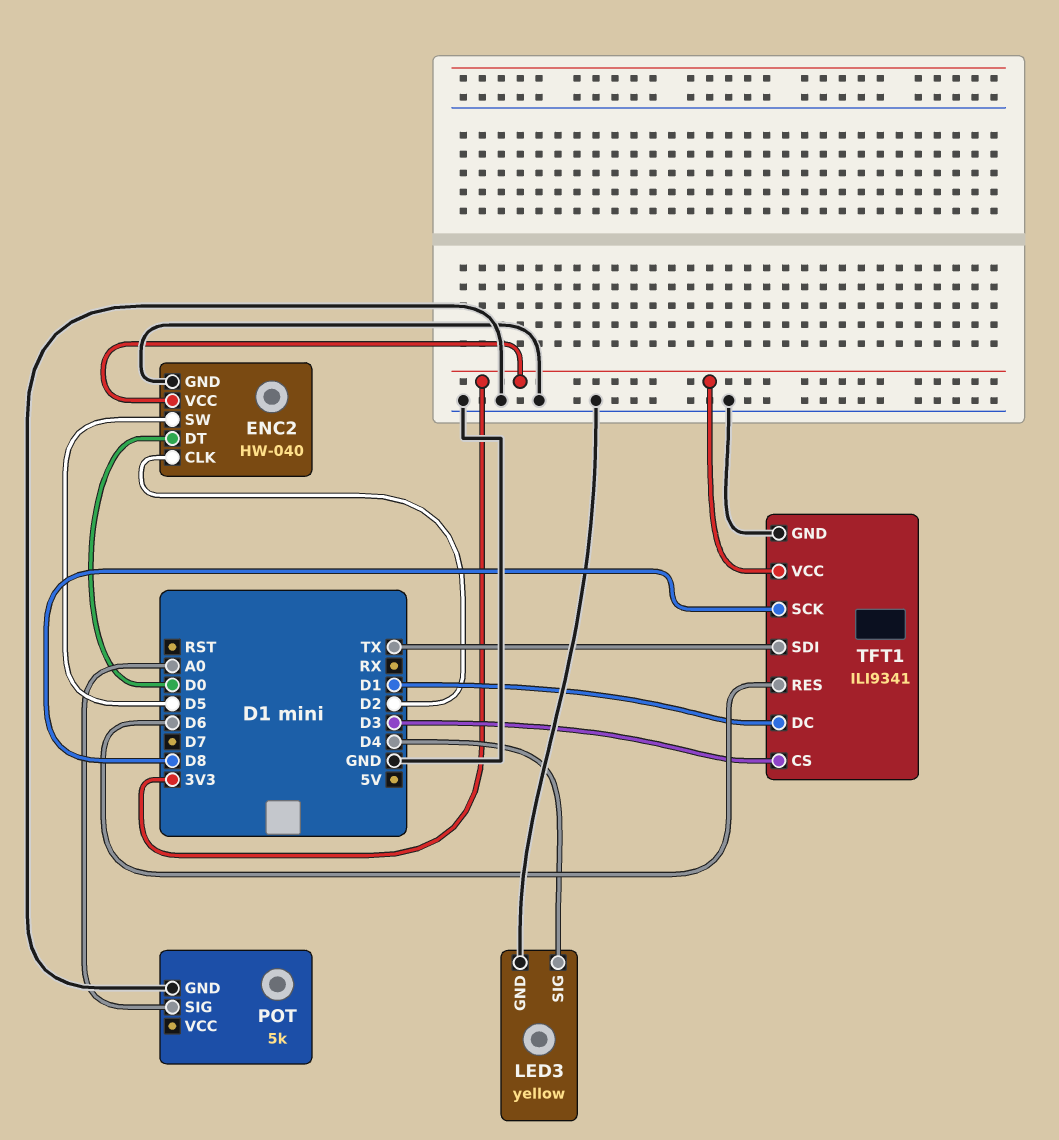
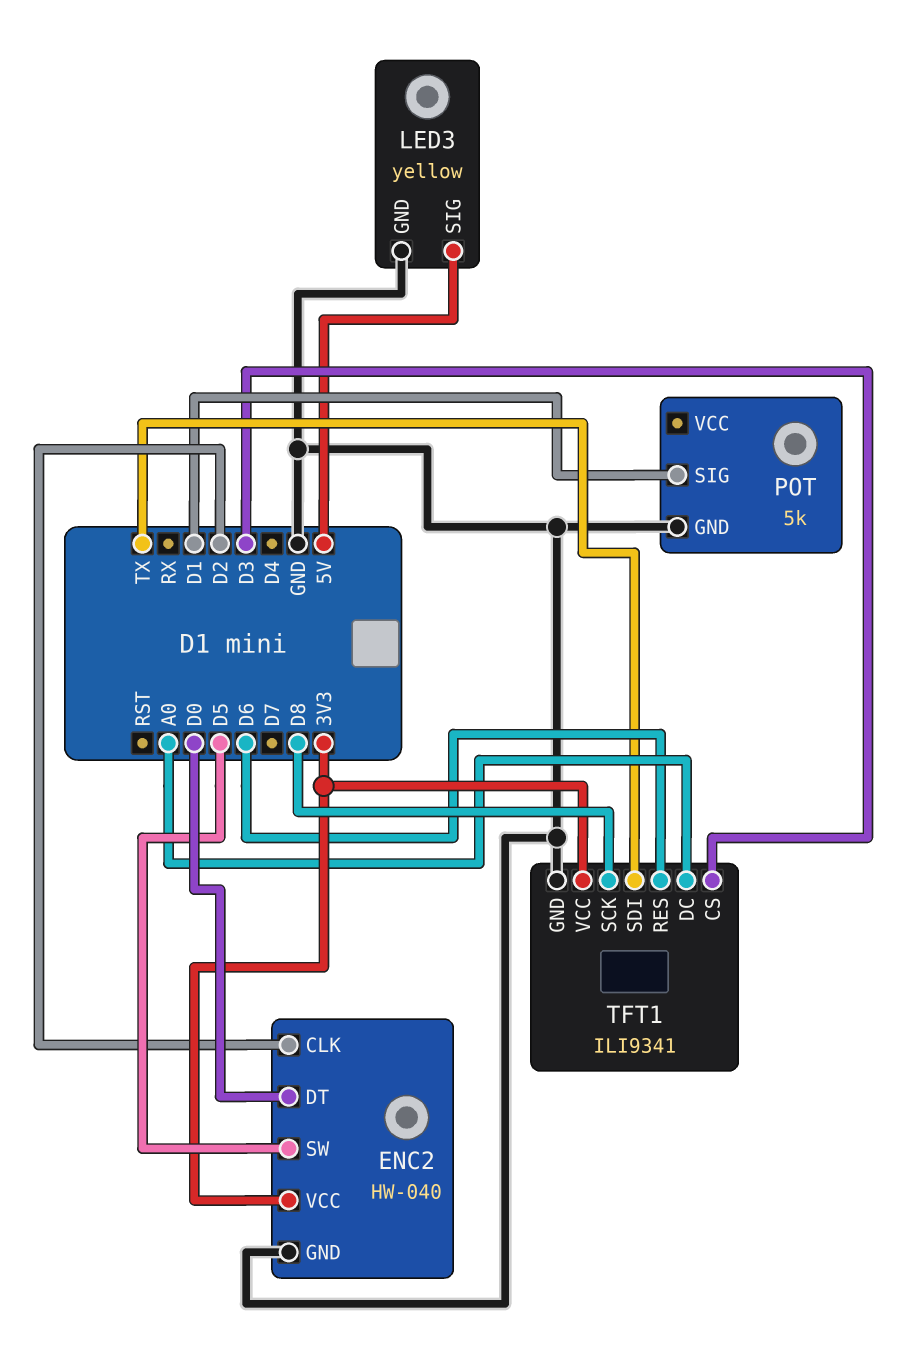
LED3 pin SIG: D4 -> 5V
POT pin SIG: A0 -> D1
TFT1 pin DC: D1 -> A0

